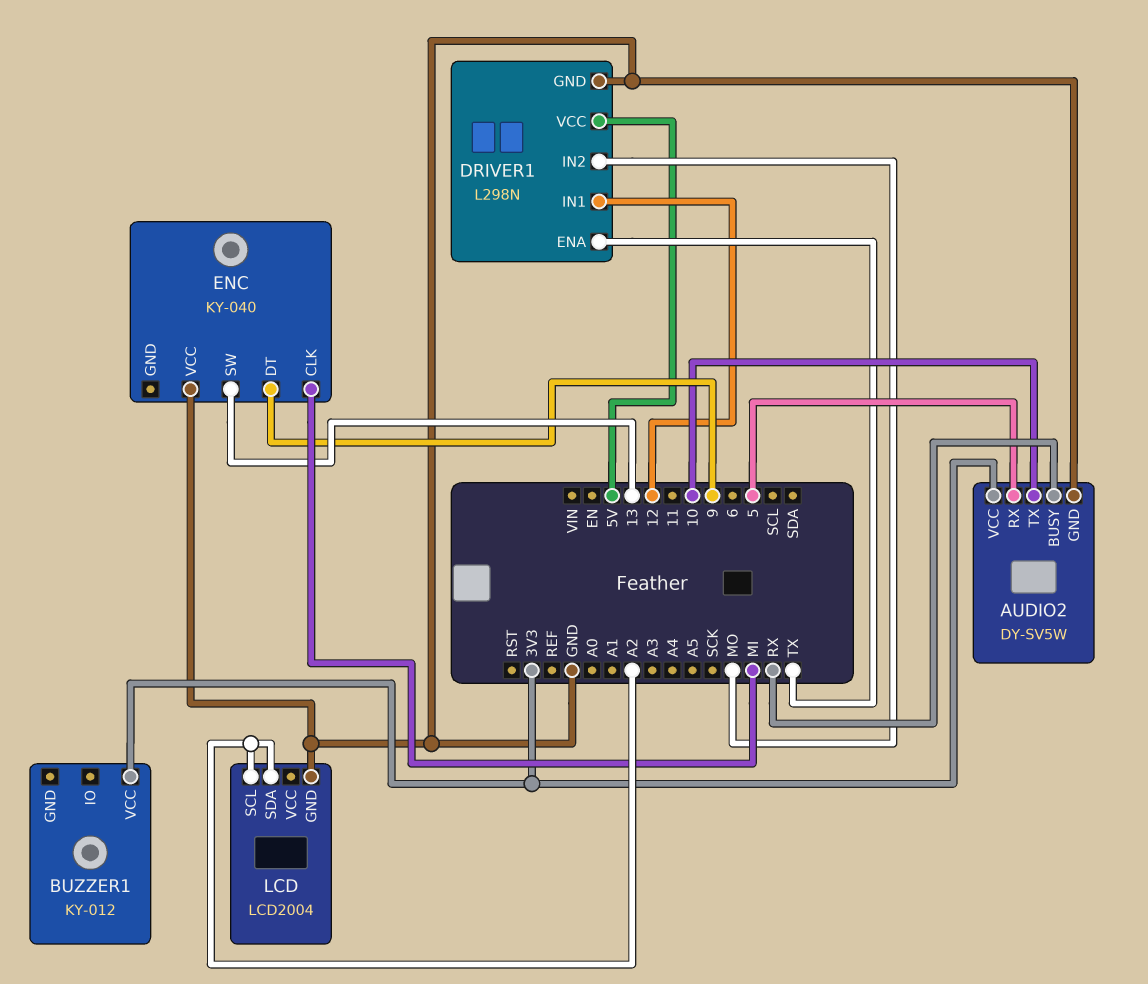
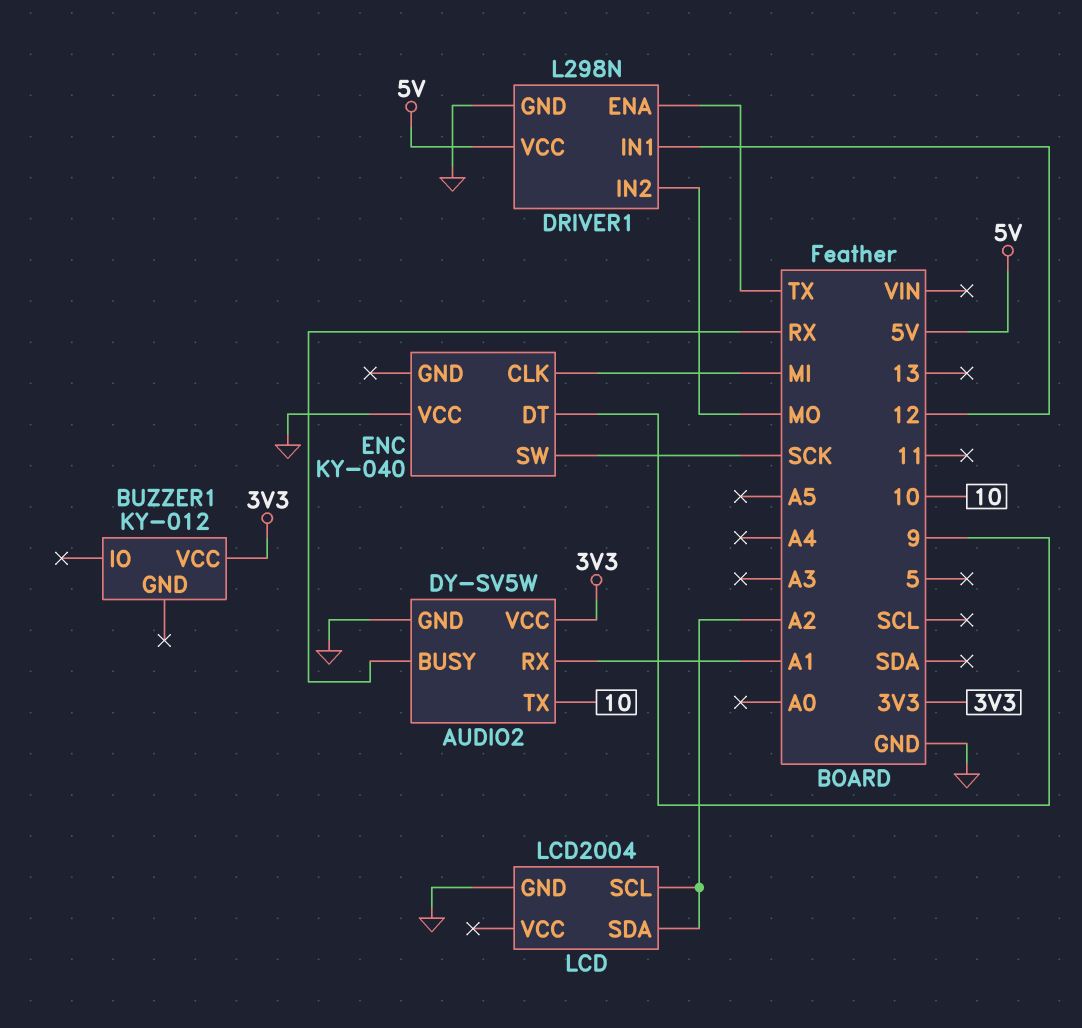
AUDIO2 pin RX: 5 -> A1
ENC pin SW: 13 -> SCK

